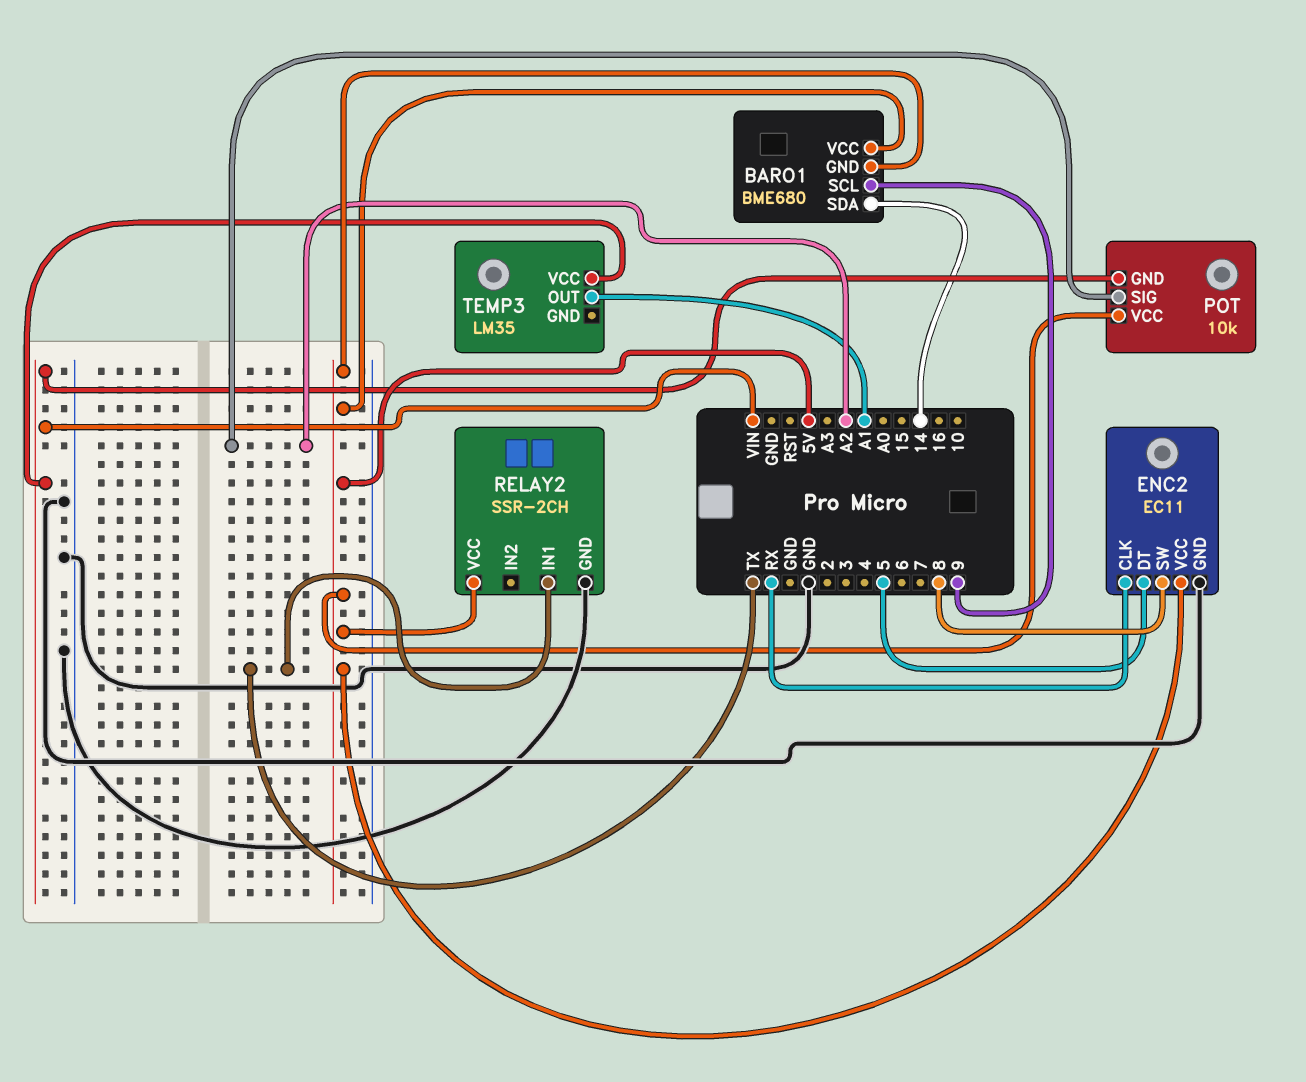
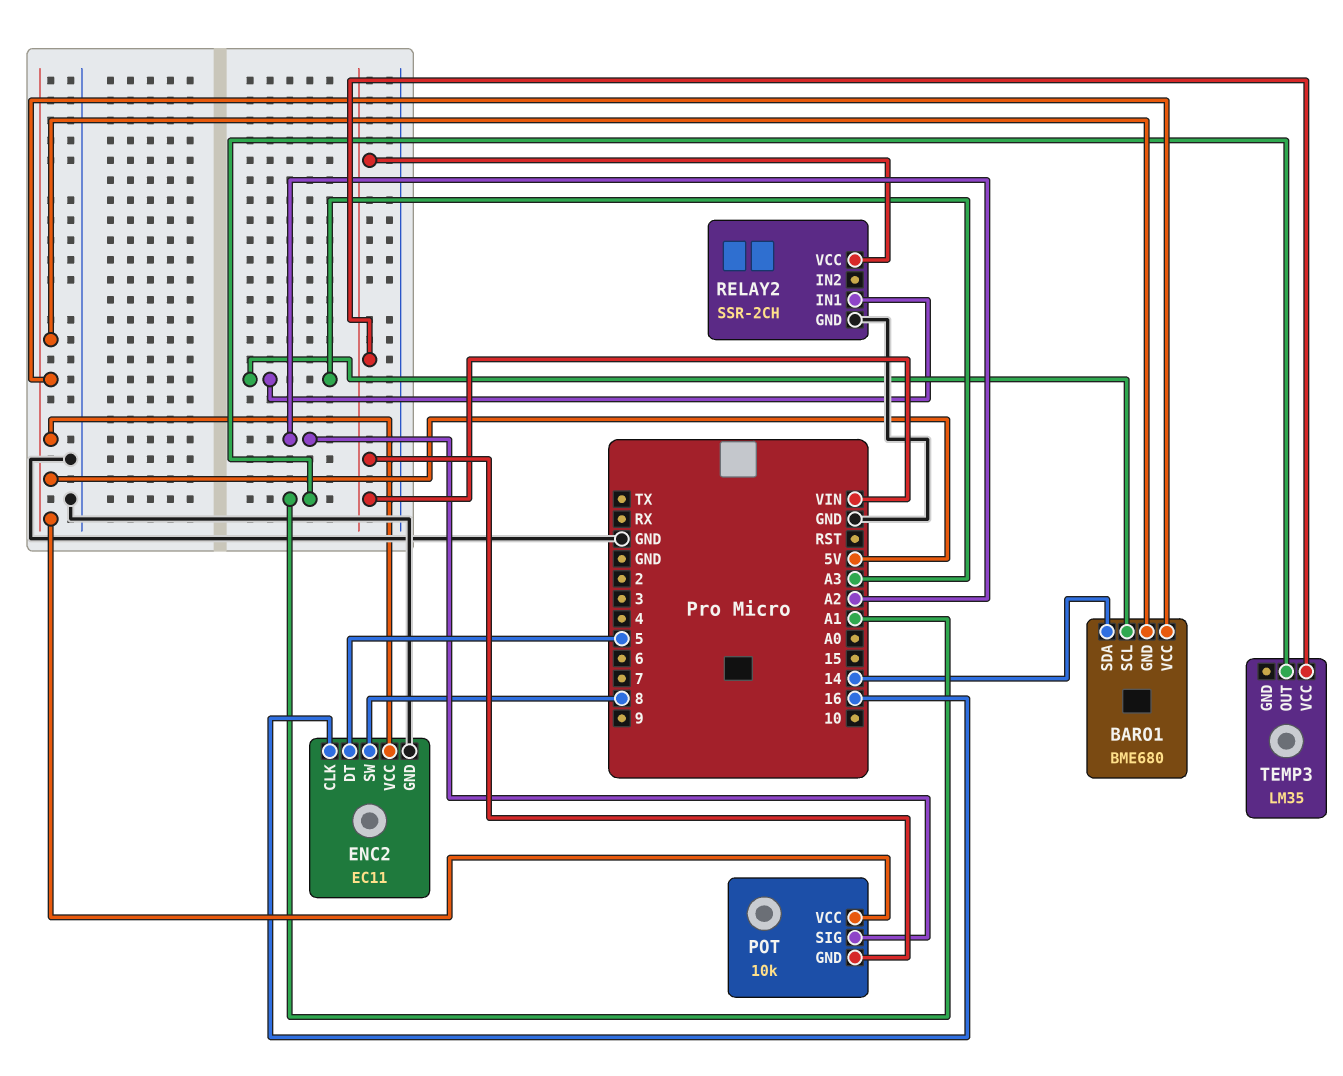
BARO1 pin SCL: 9 -> A3
ENC2 pin CLK: RX -> 16
RELAY2 pin IN1: TX -> A3
RELAY2 pin VCC: 5V -> VIN

